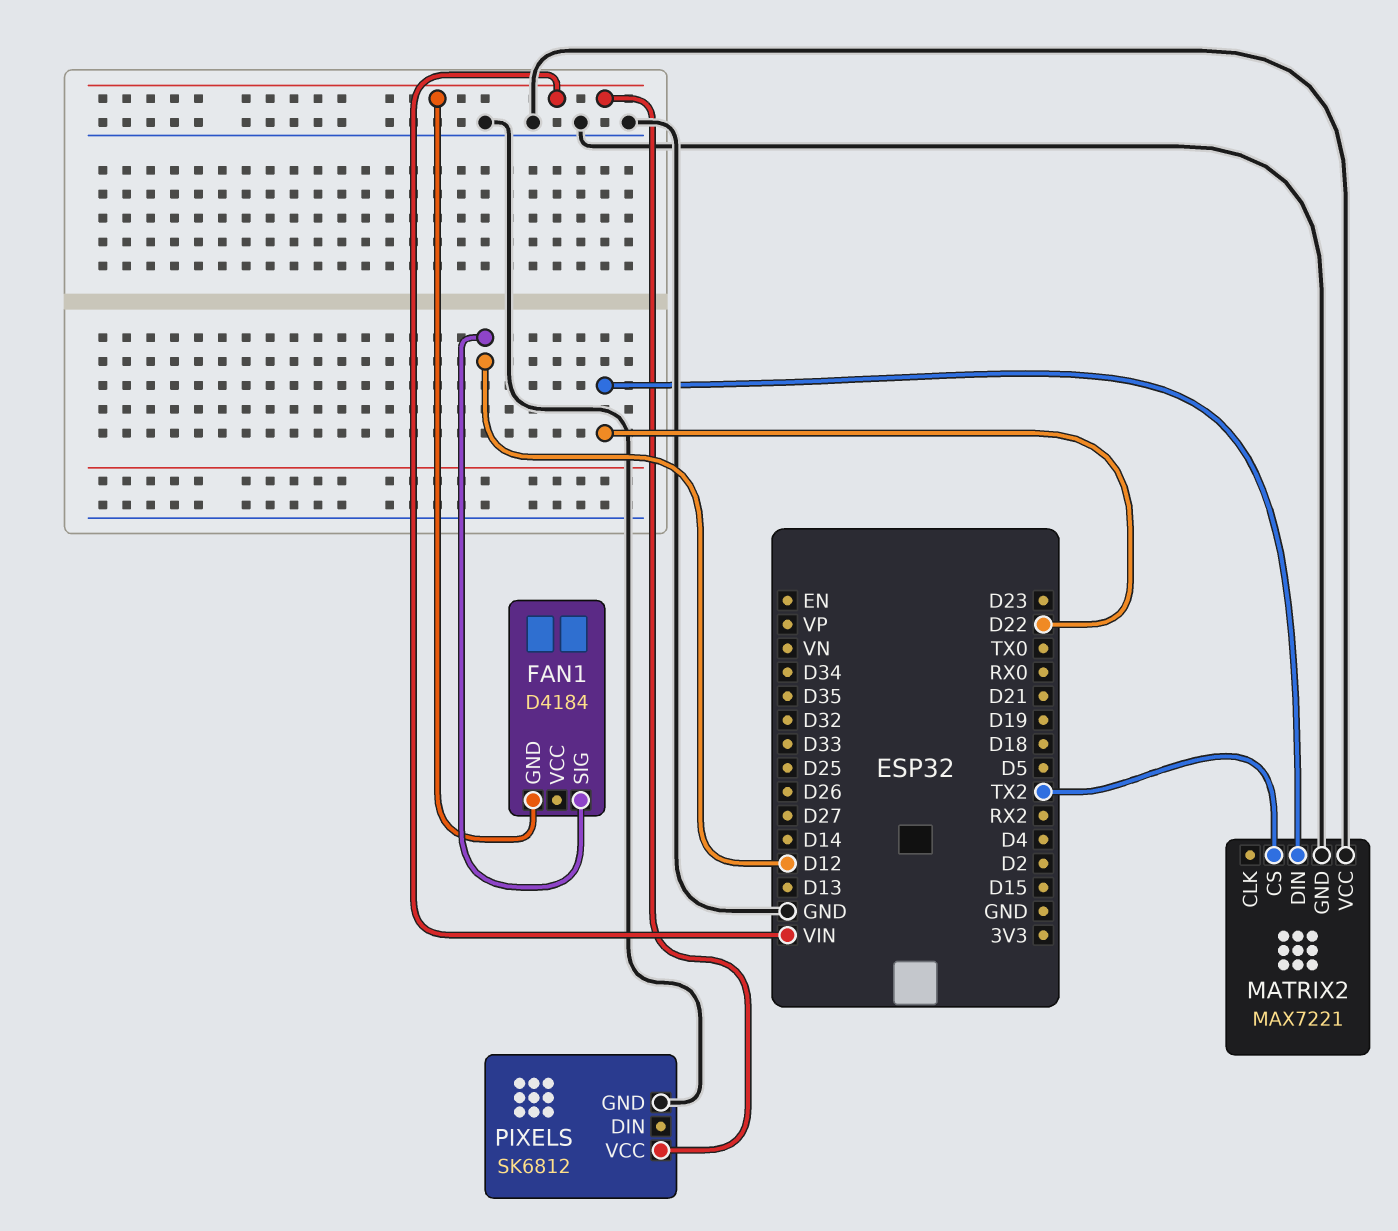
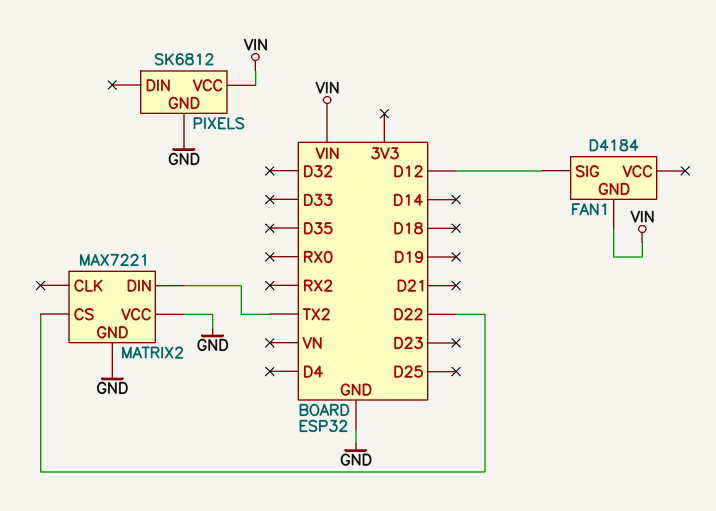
MATRIX2 pin CS: TX2 -> D22
MATRIX2 pin DIN: D22 -> TX2

